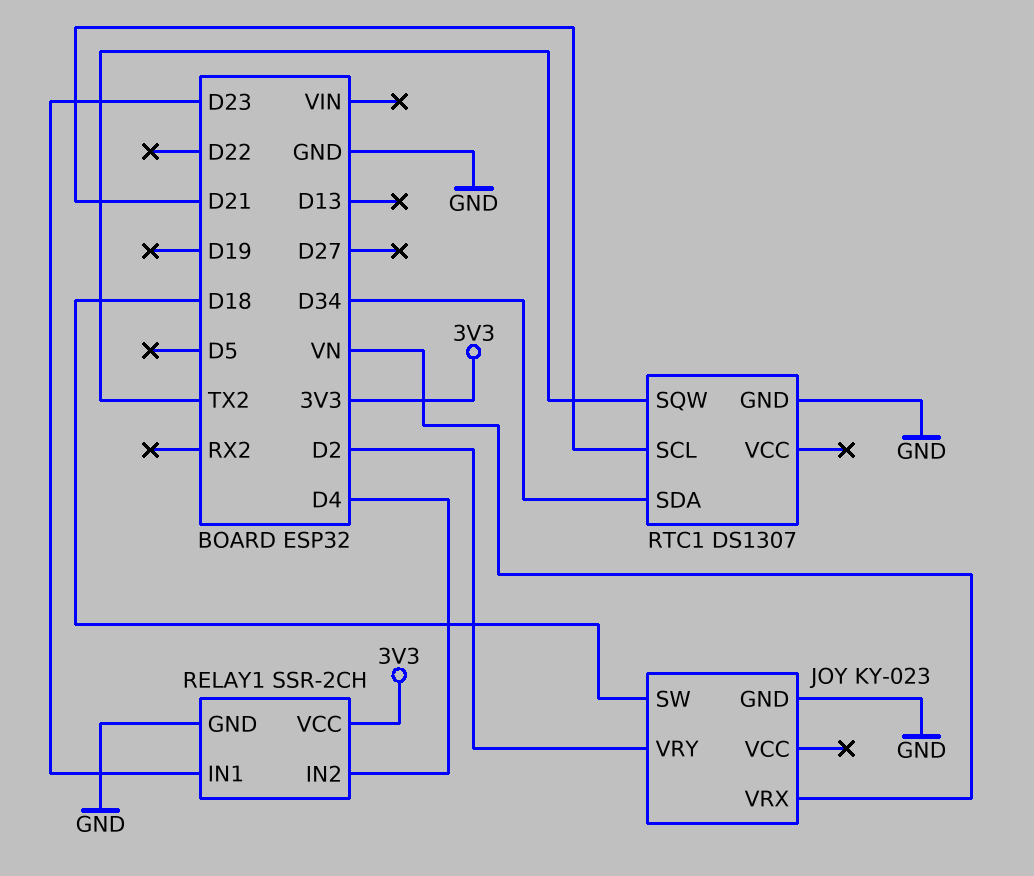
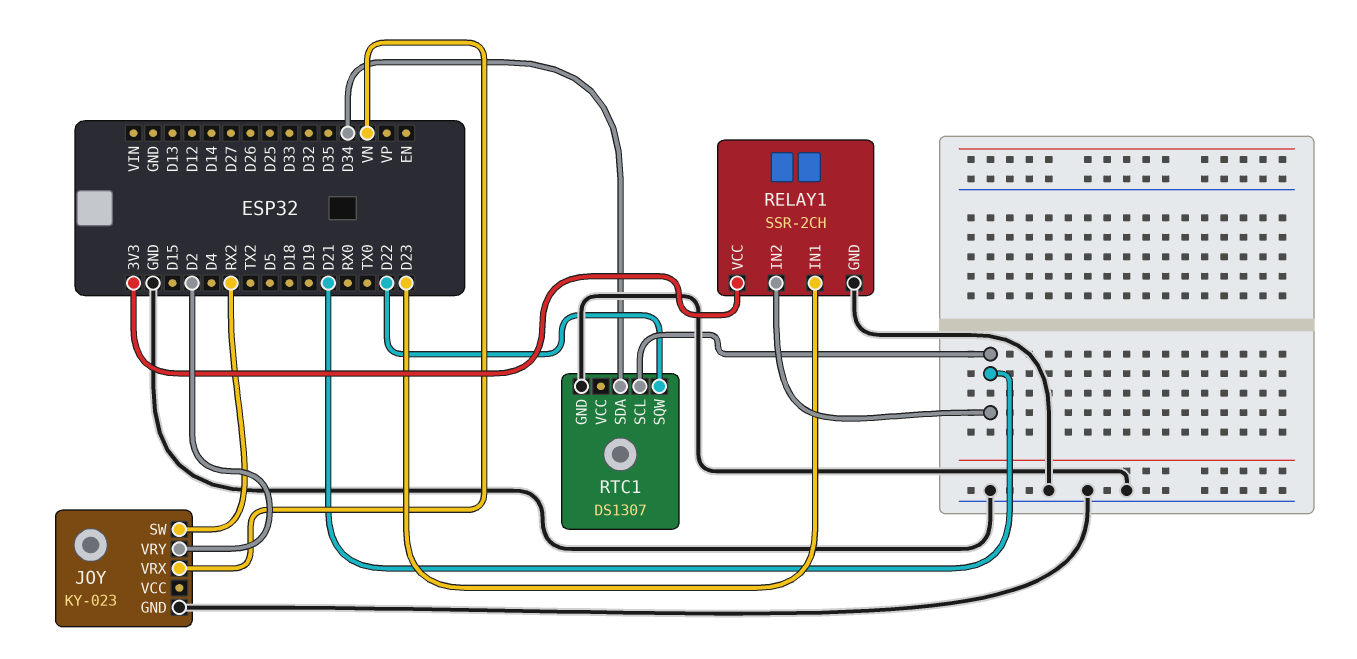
JOY pin SW: D18 -> RX2
RELAY1 pin IN2: D4 -> D21
RTC1 pin SQW: TX2 -> D22

